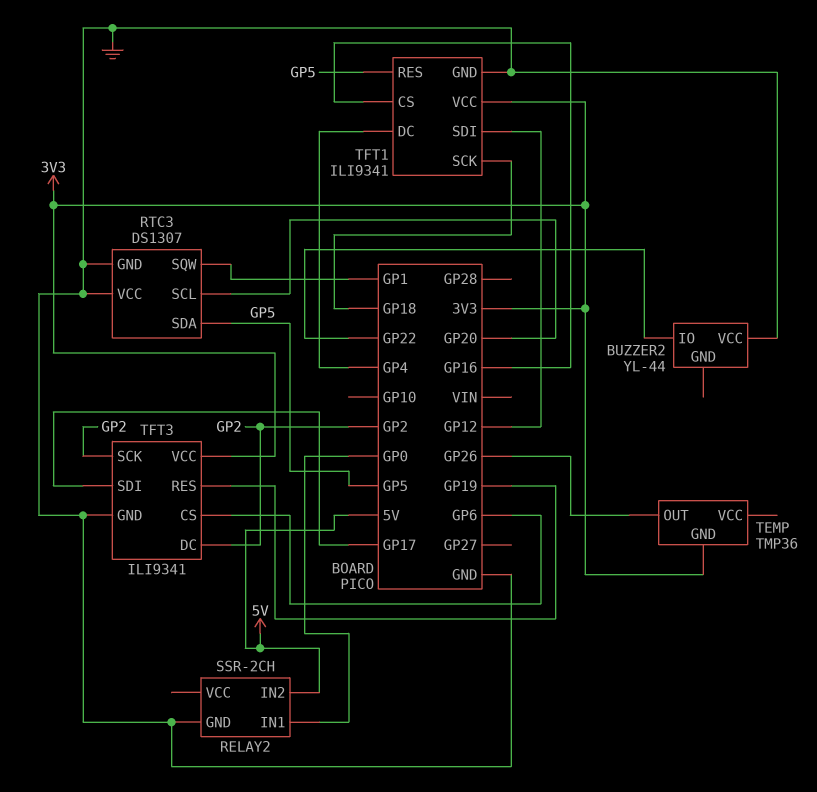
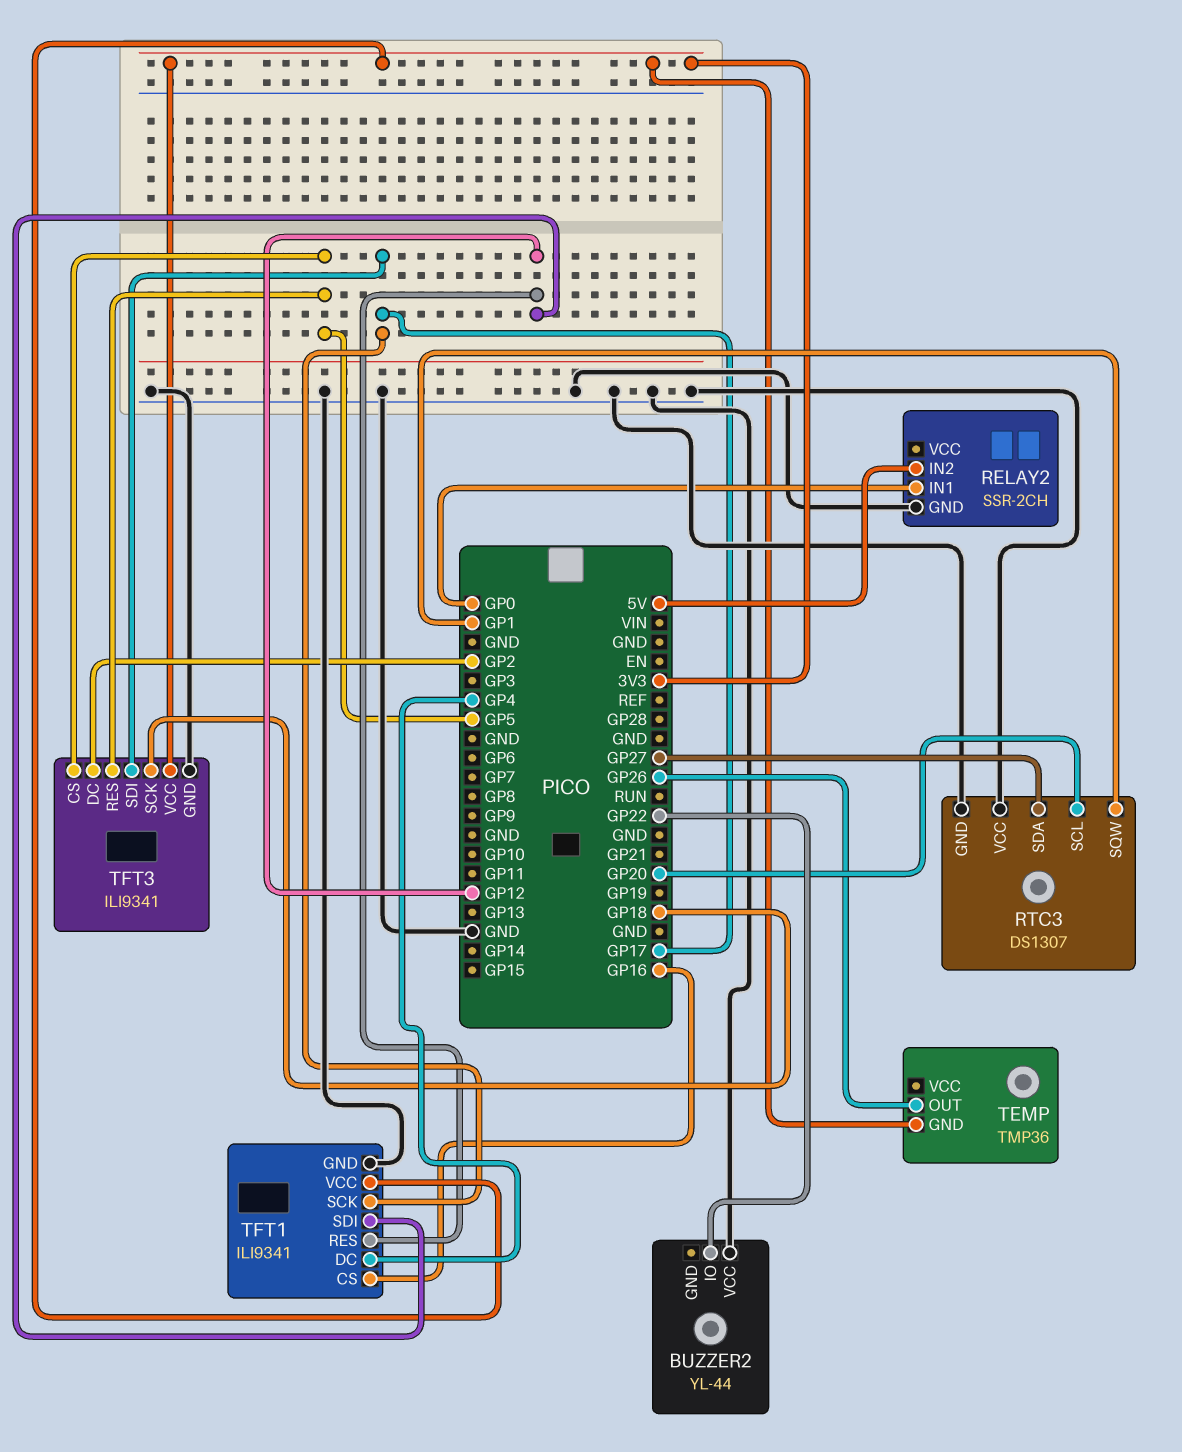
RTC3 pin SDA: GP5 -> GP27
TFT1 pin RES: GP5 -> GP12
TFT1 pin SCK: GP18 -> GP17
TFT3 pin CS: GP6 -> GP5
TFT3 pin RES: GP19 -> GP5
TFT3 pin SCK: GP2 -> GP18

